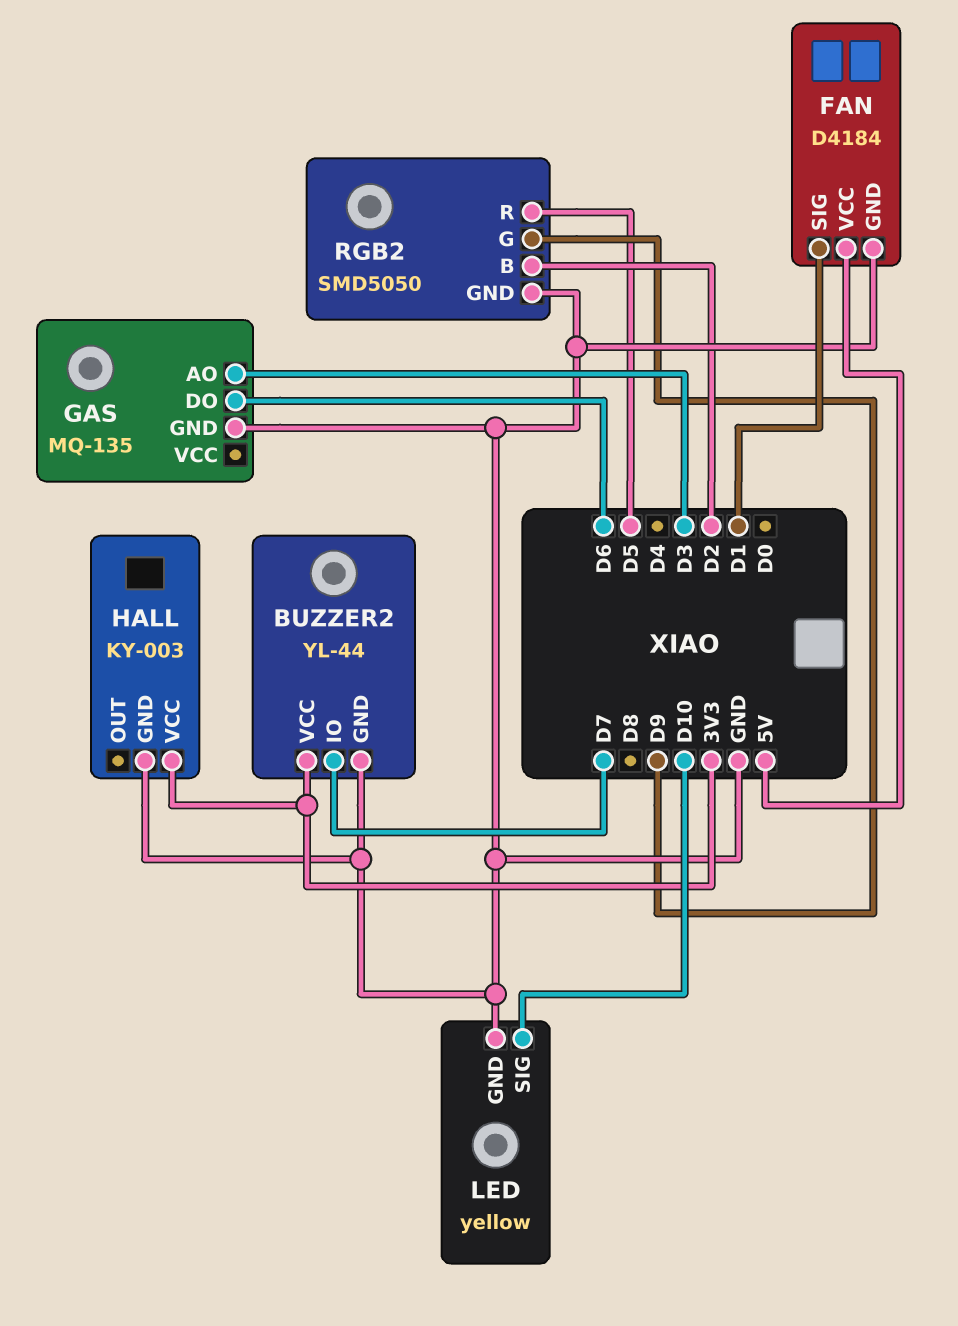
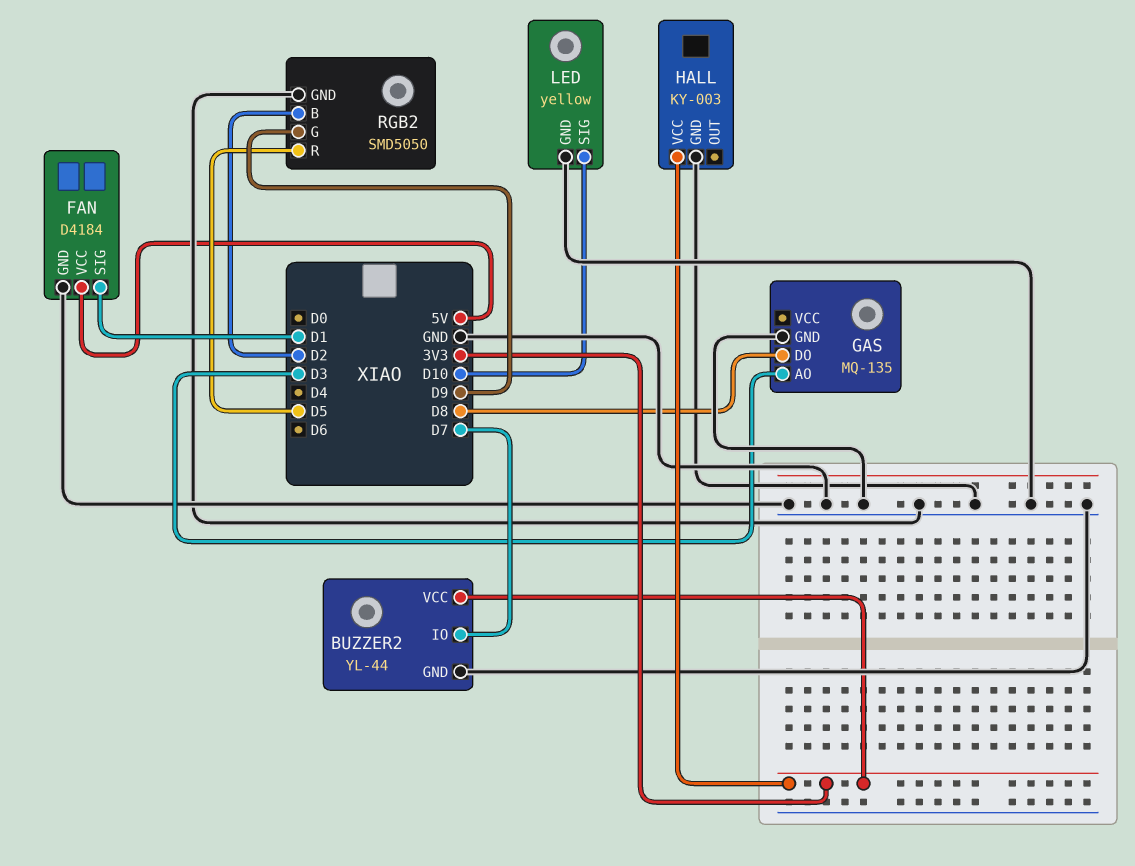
GAS pin DO: D6 -> D8

